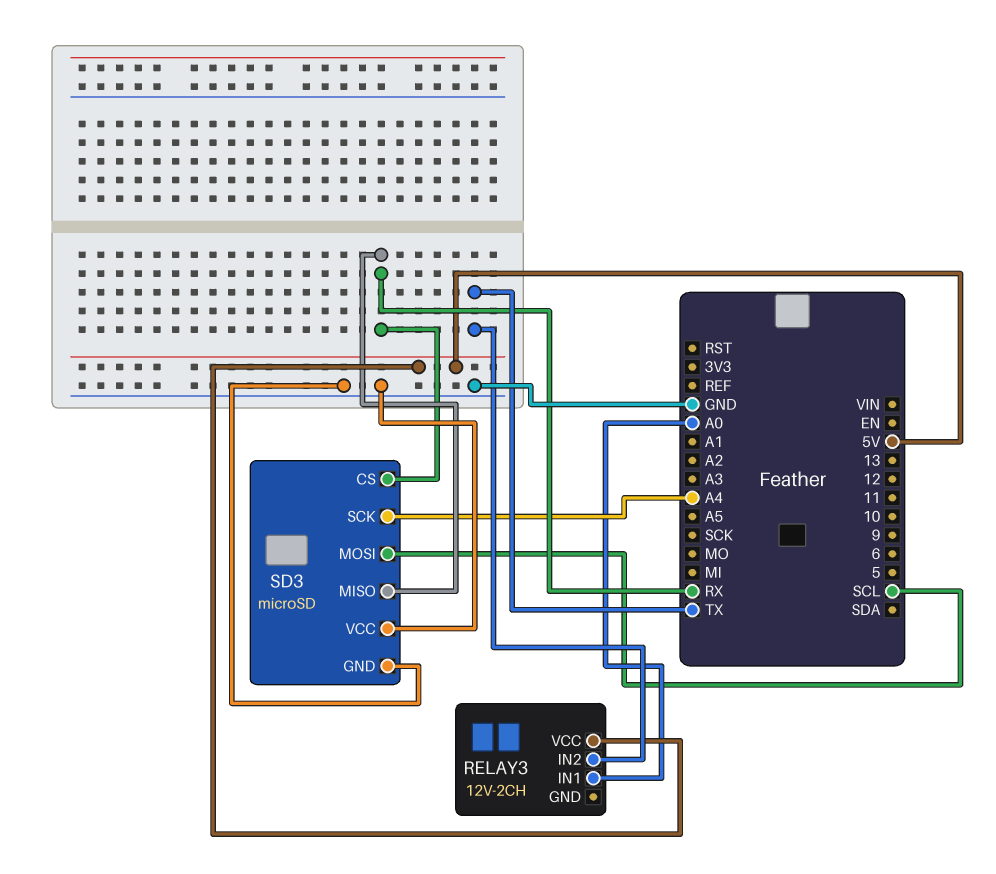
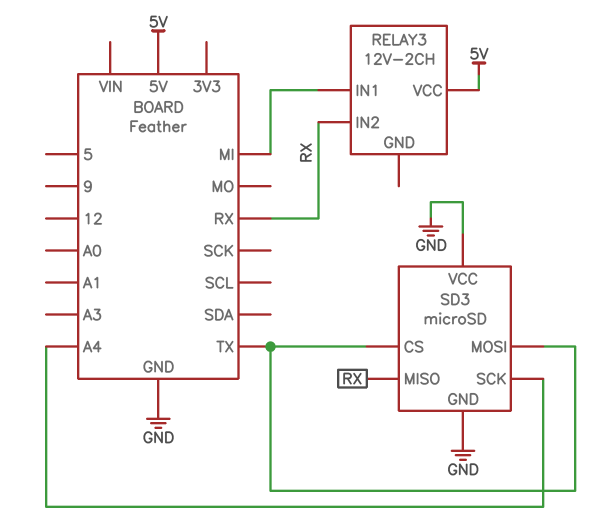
RELAY3 pin IN1: A0 -> MI
RELAY3 pin IN2: TX -> RX
SD3 pin CS: RX -> TX
SD3 pin MOSI: SCL -> TX

